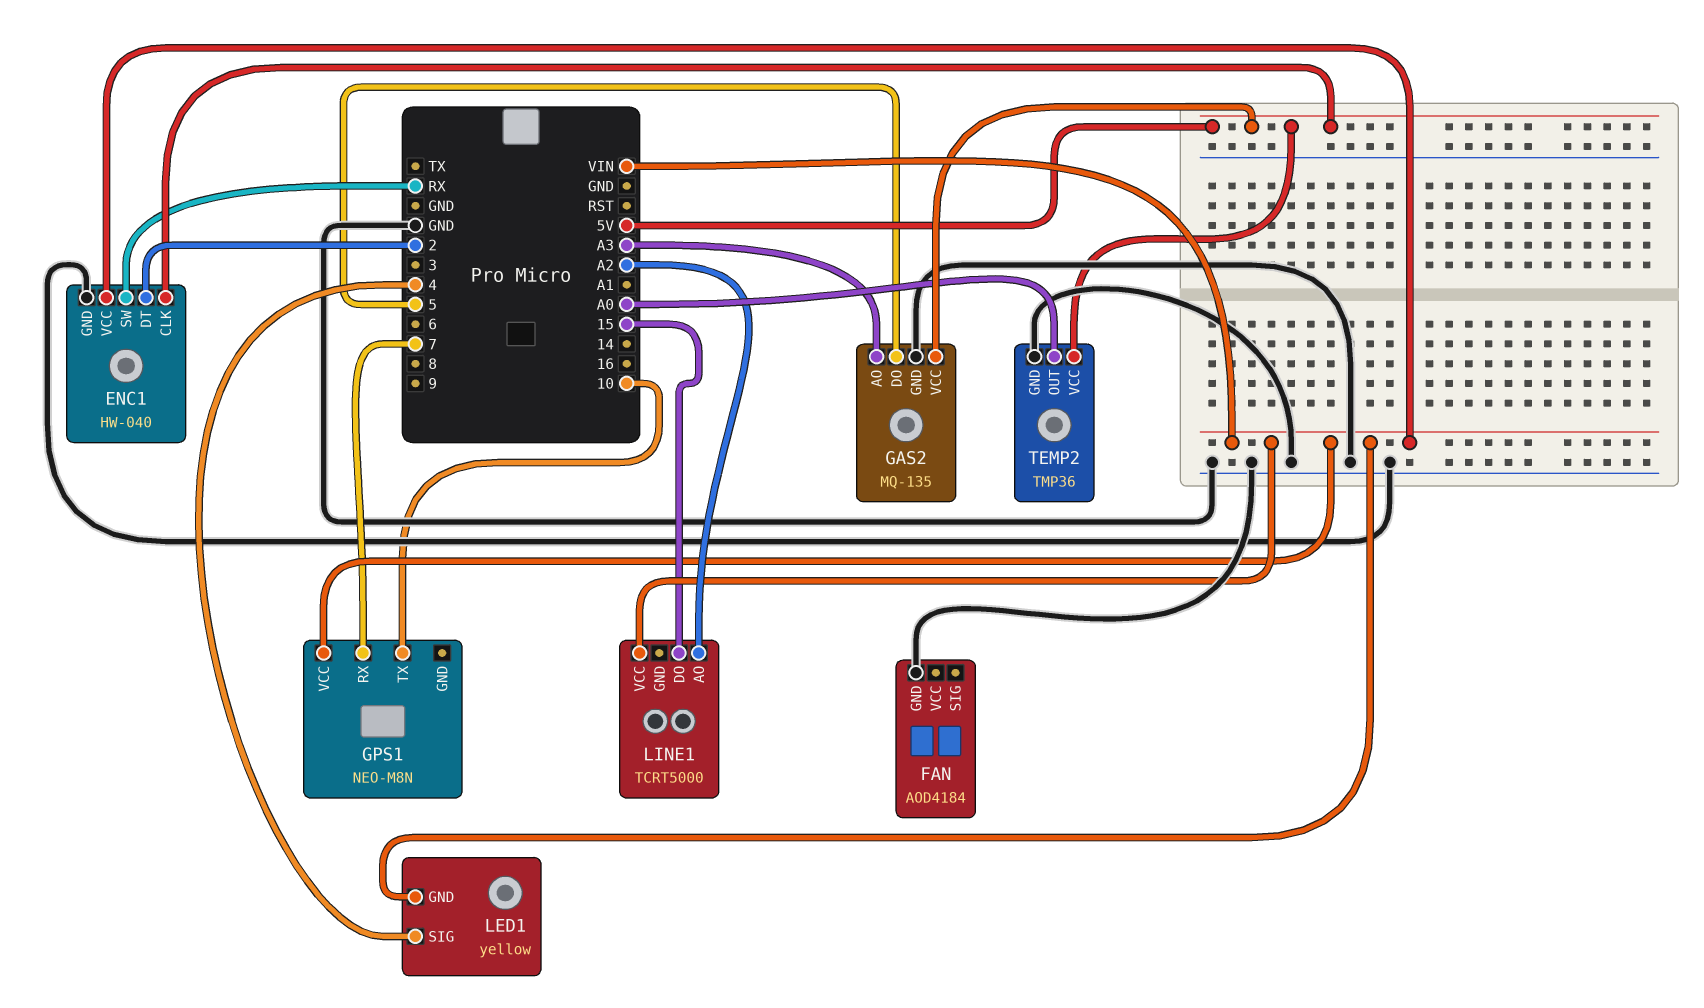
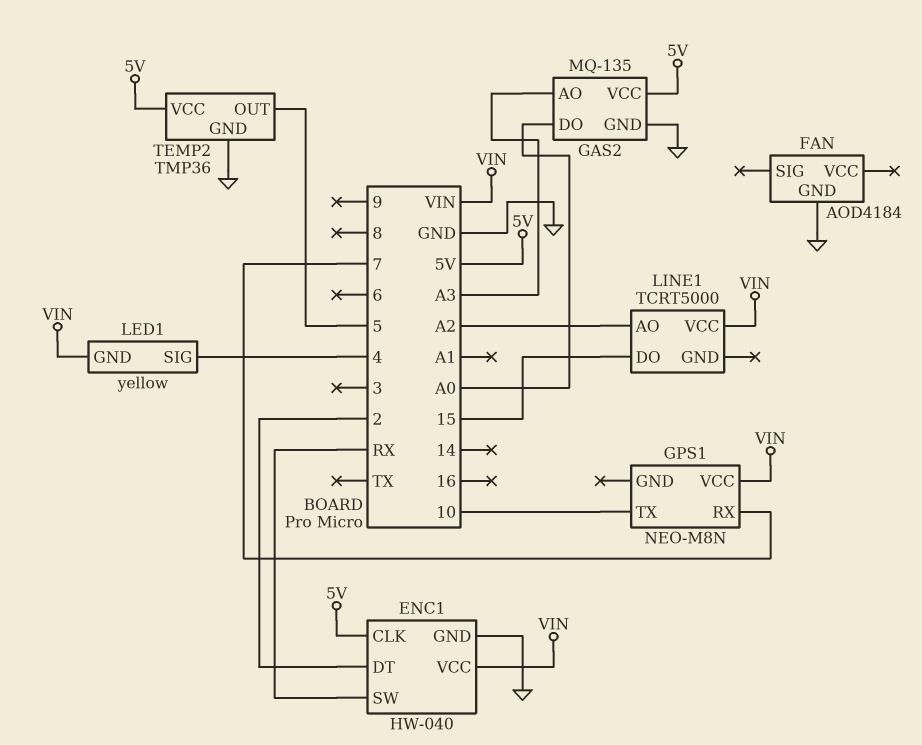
GAS2 pin DO: 5 -> A0
TEMP2 pin OUT: A0 -> 5

